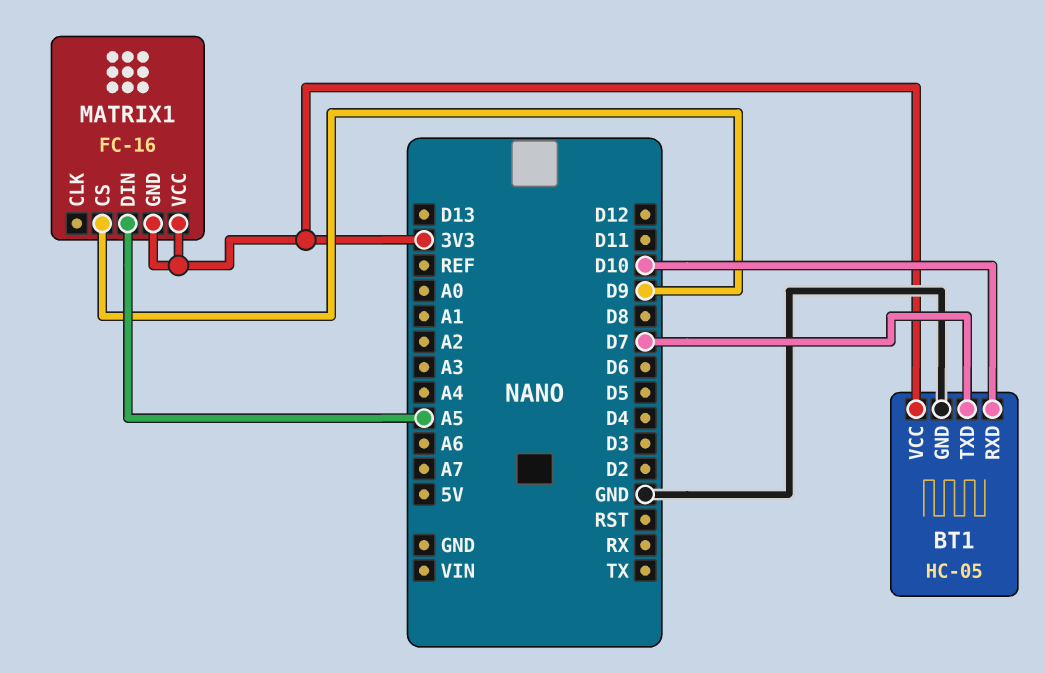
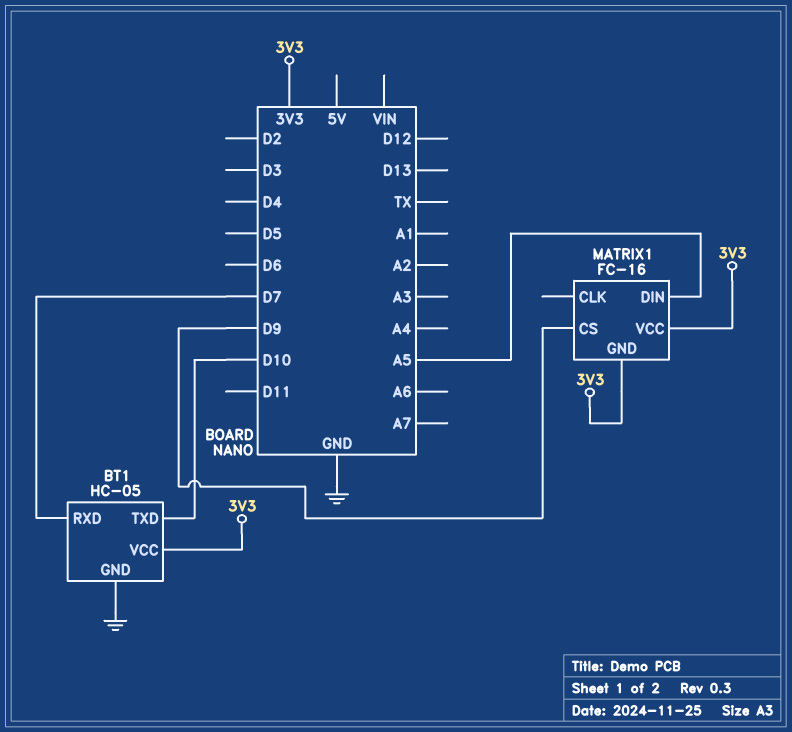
BT1 pin RXD: D10 -> D7
BT1 pin TXD: D7 -> D10

